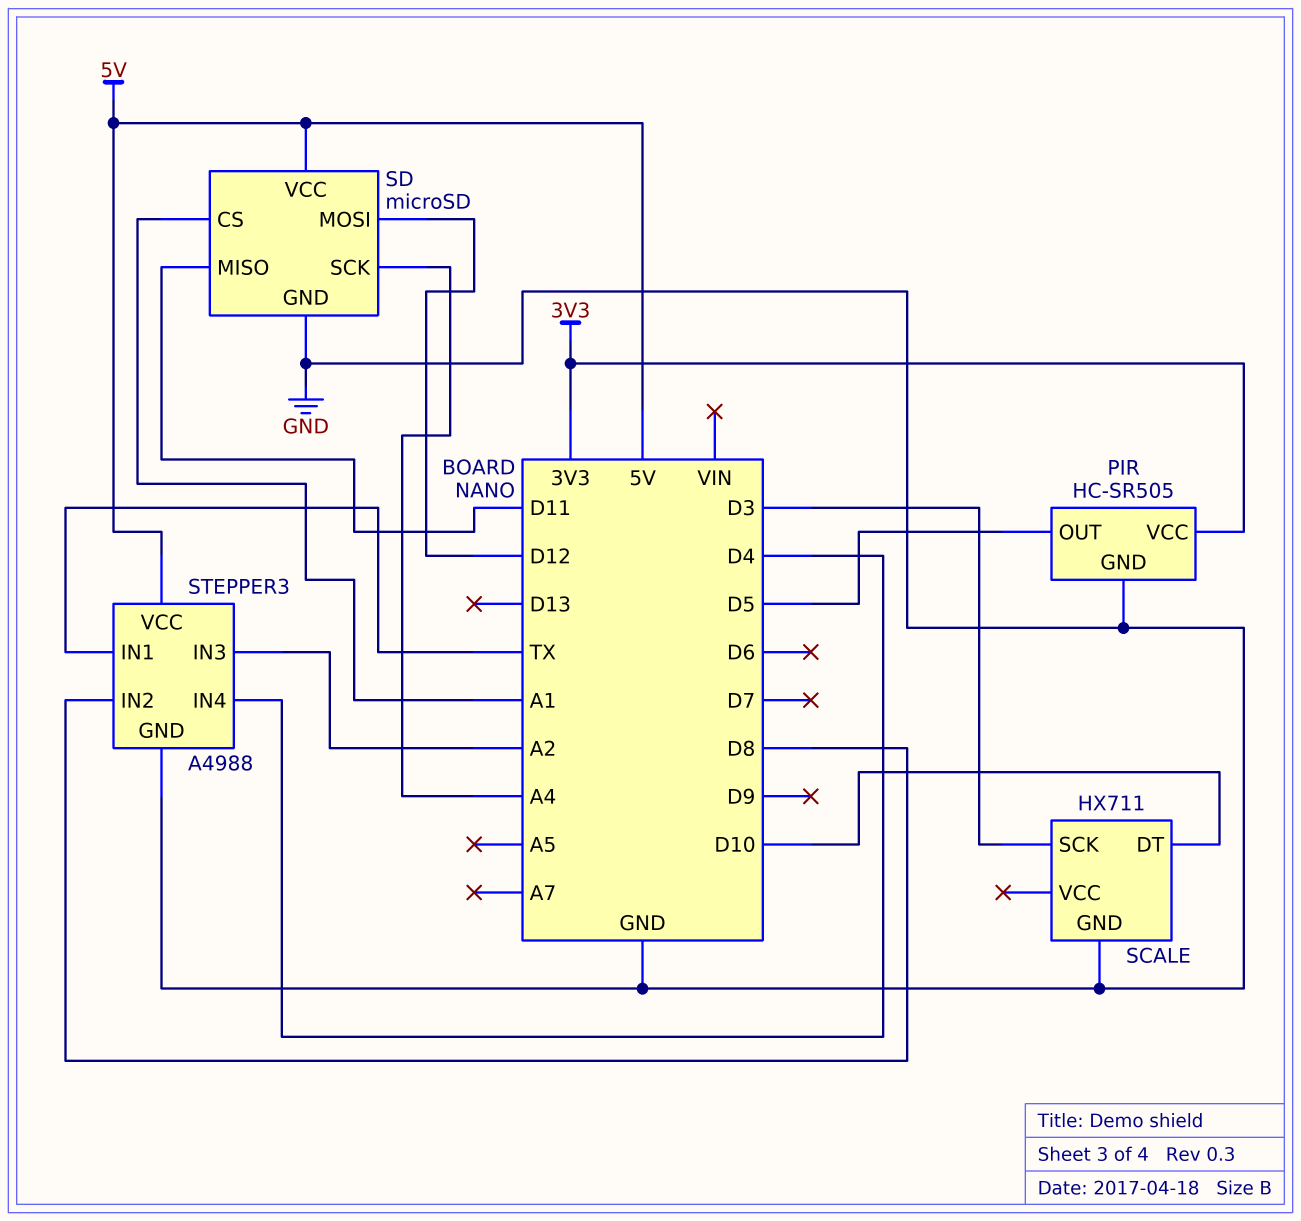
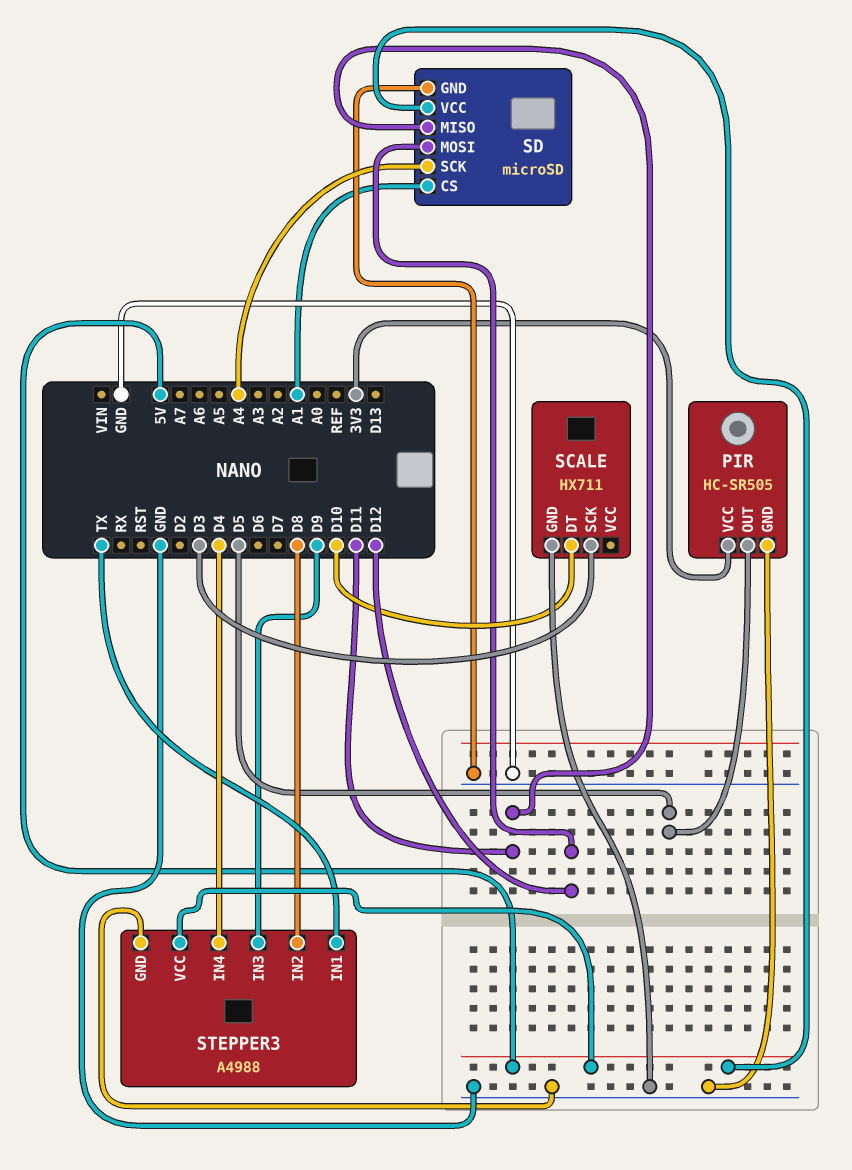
STEPPER3 pin IN3: A2 -> D9

